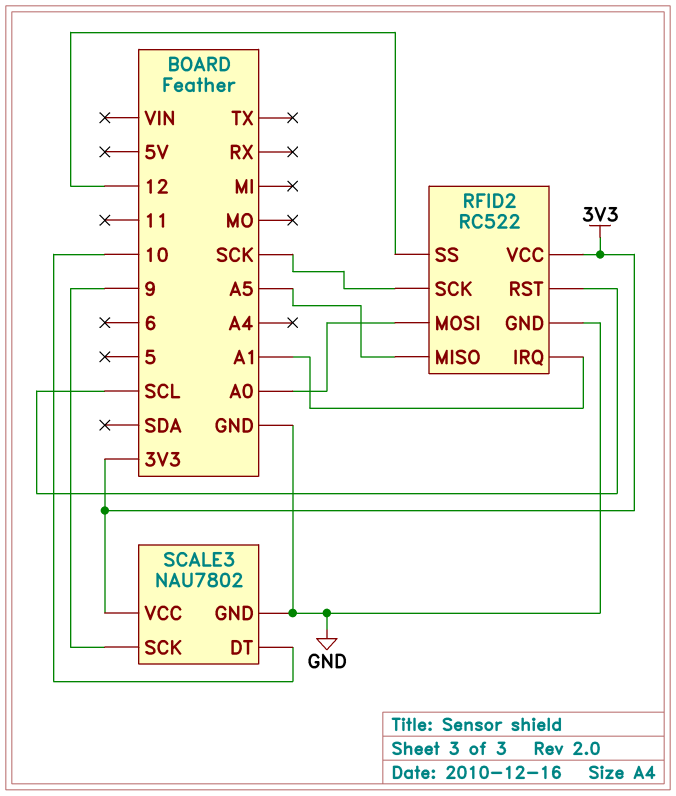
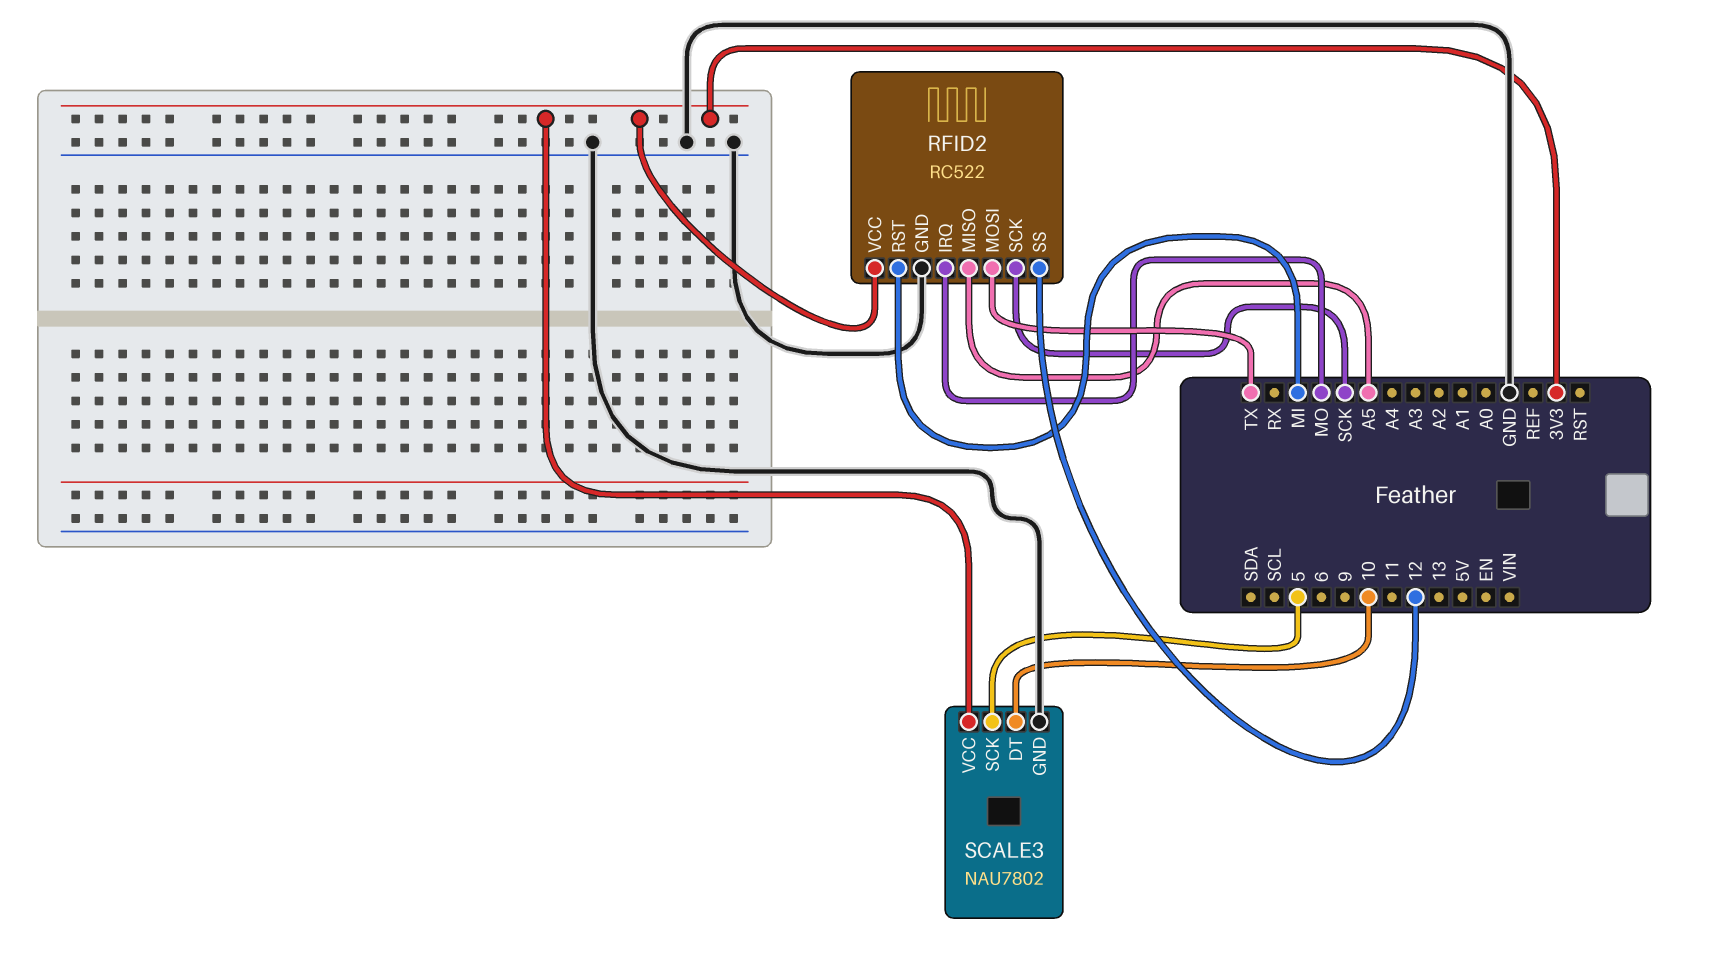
RFID2 pin IRQ: A1 -> MO
RFID2 pin MOSI: A0 -> TX
RFID2 pin RST: SCL -> MI
SCALE3 pin SCK: 9 -> 5

